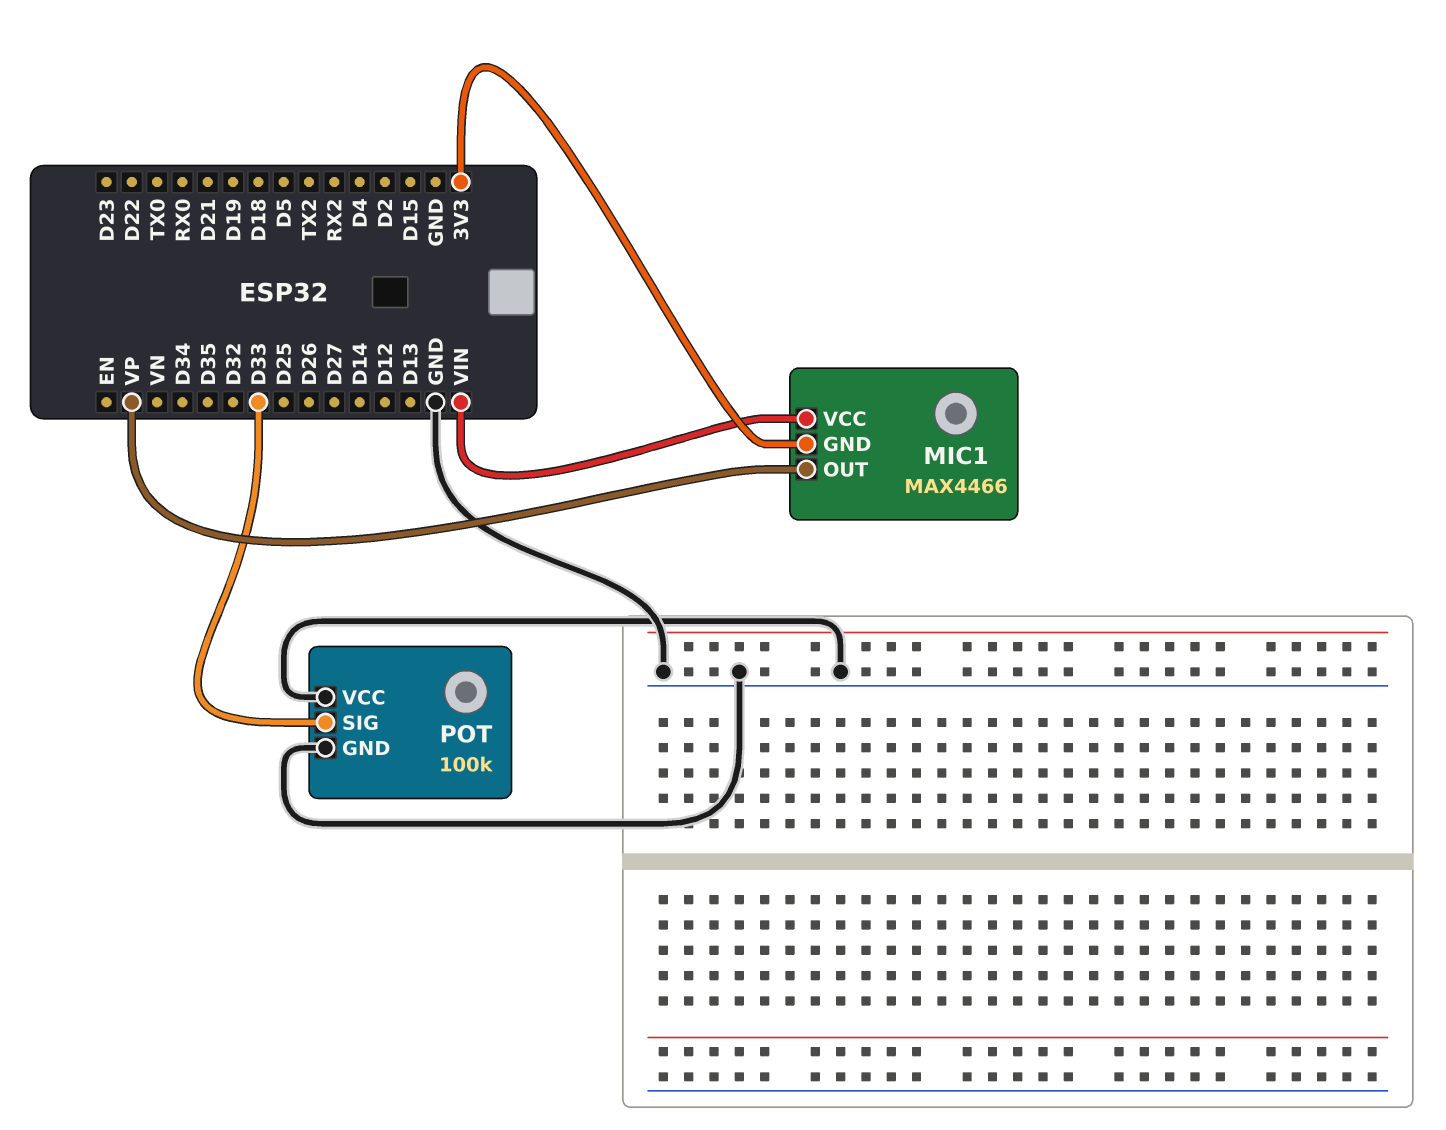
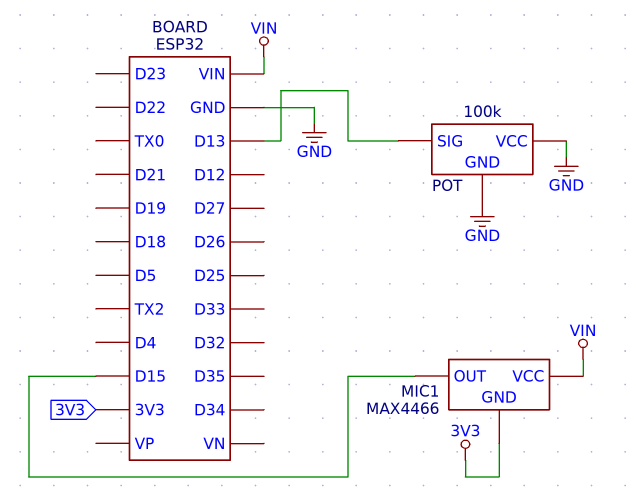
MIC1 pin OUT: VP -> D15
POT pin SIG: D33 -> D13

